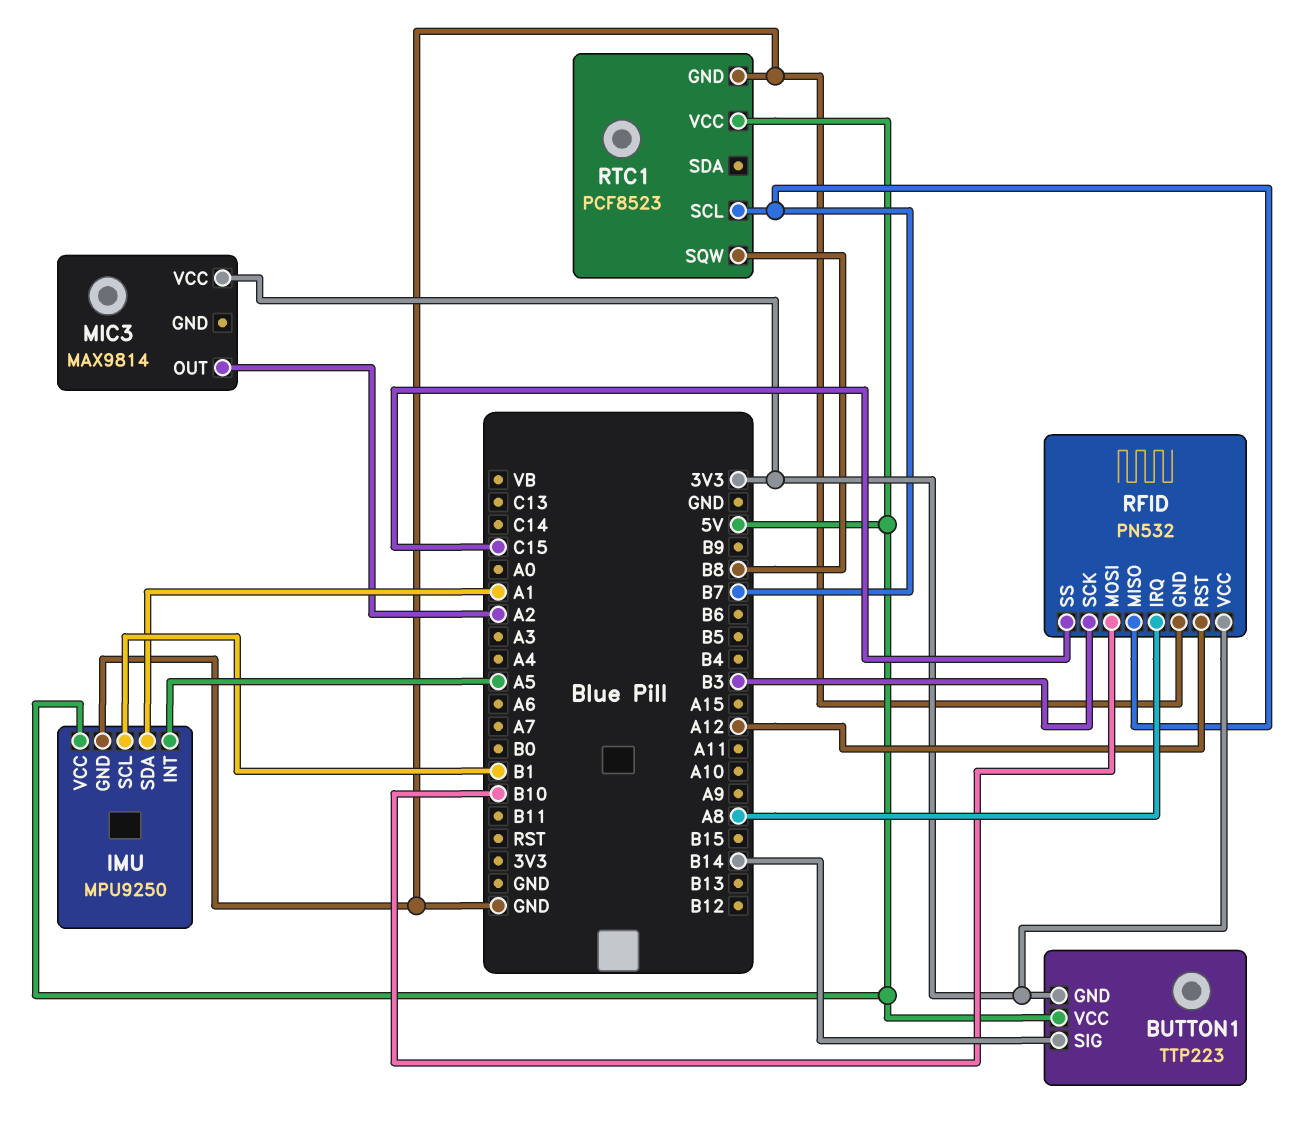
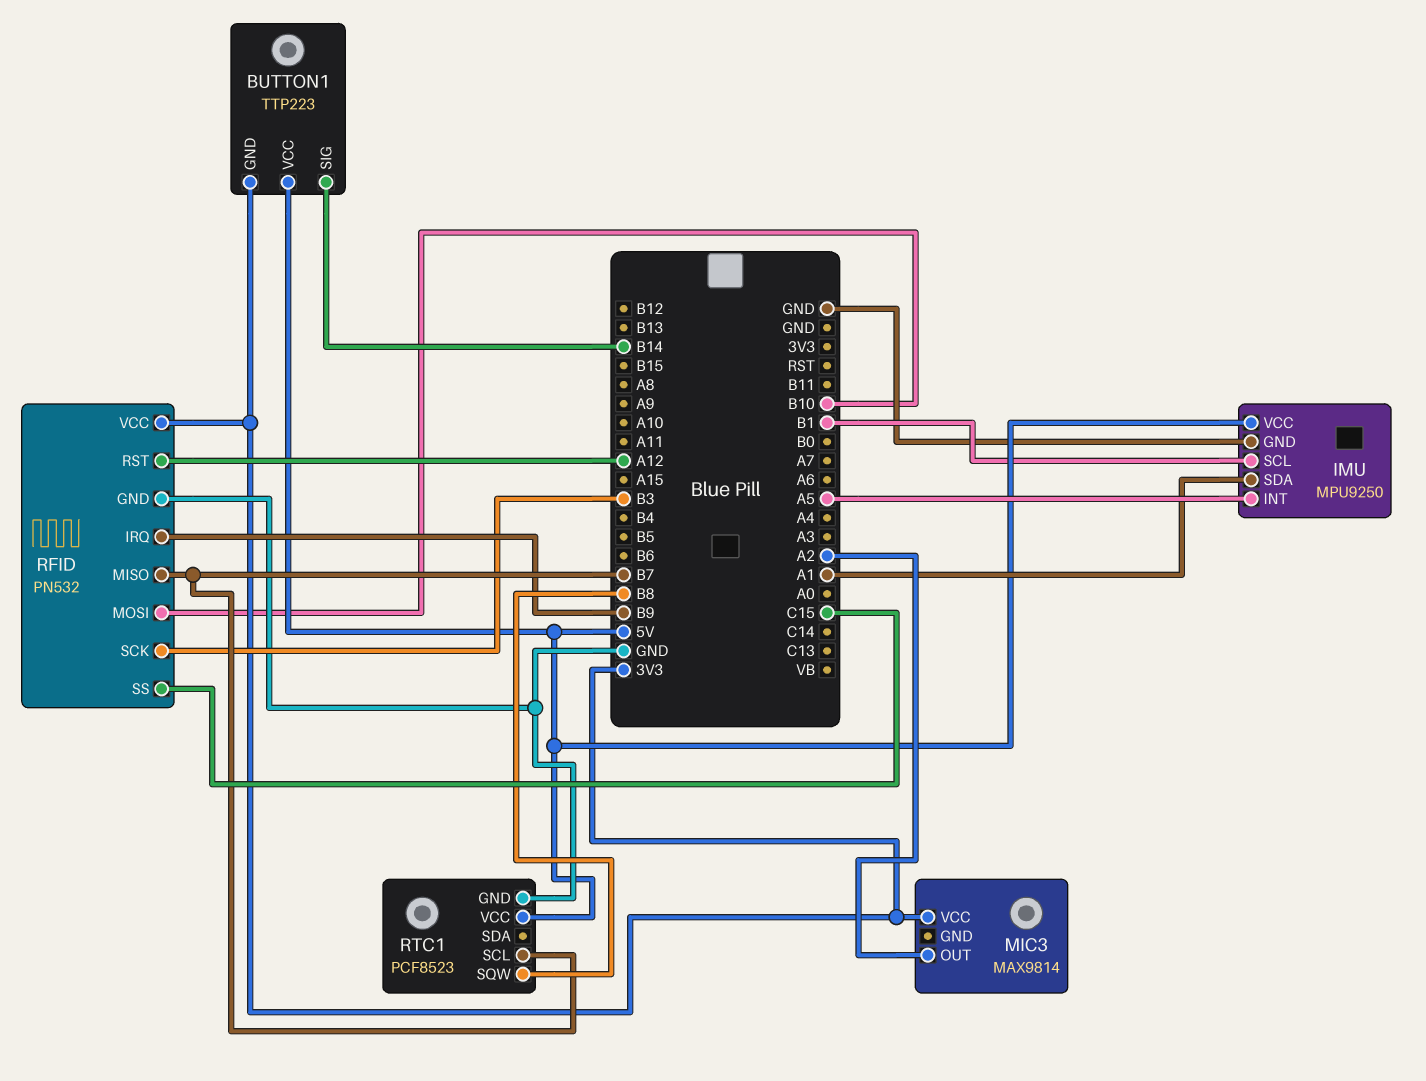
RFID pin IRQ: A8 -> B9

